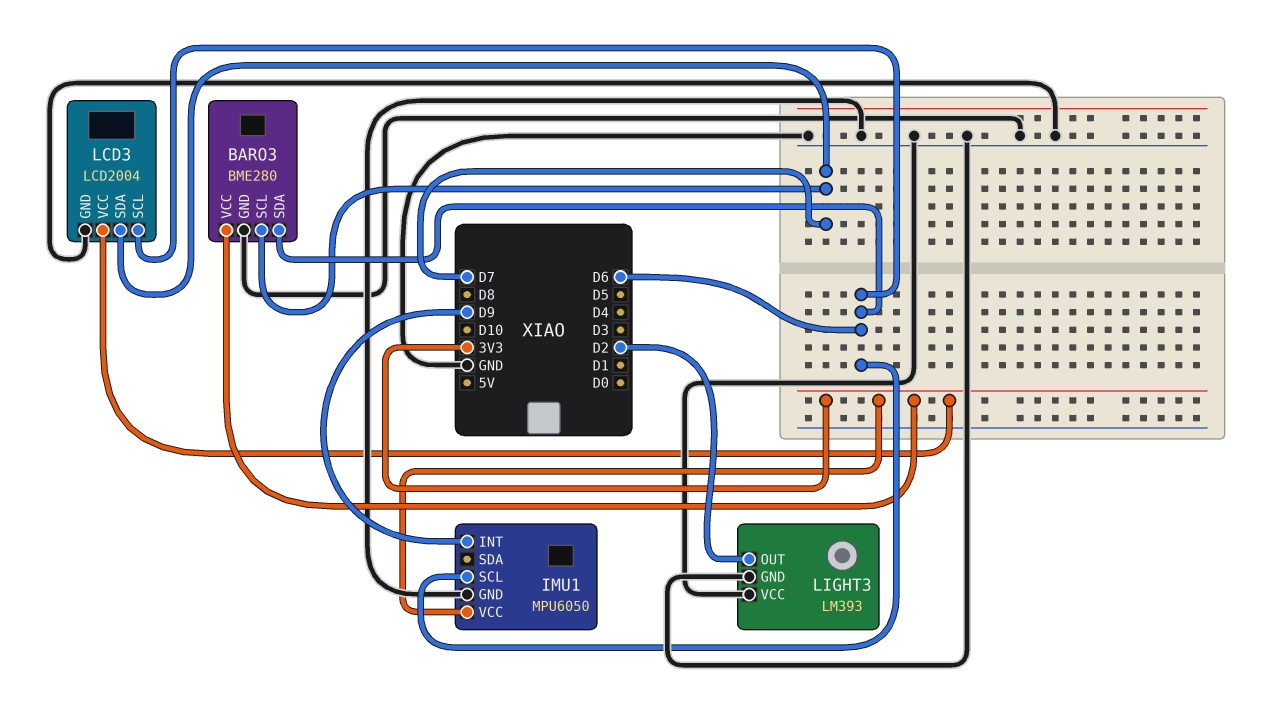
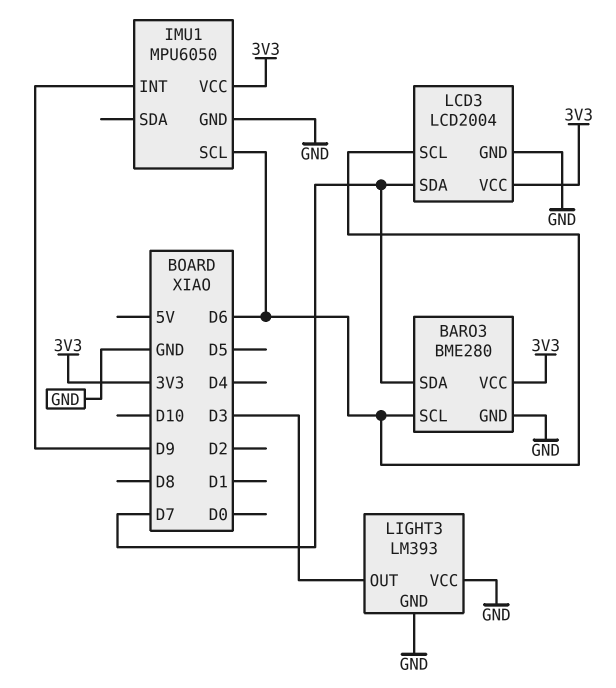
BARO3 pin SCL: D7 -> D6
BARO3 pin SDA: D6 -> D7
LIGHT3 pin OUT: D2 -> D3

